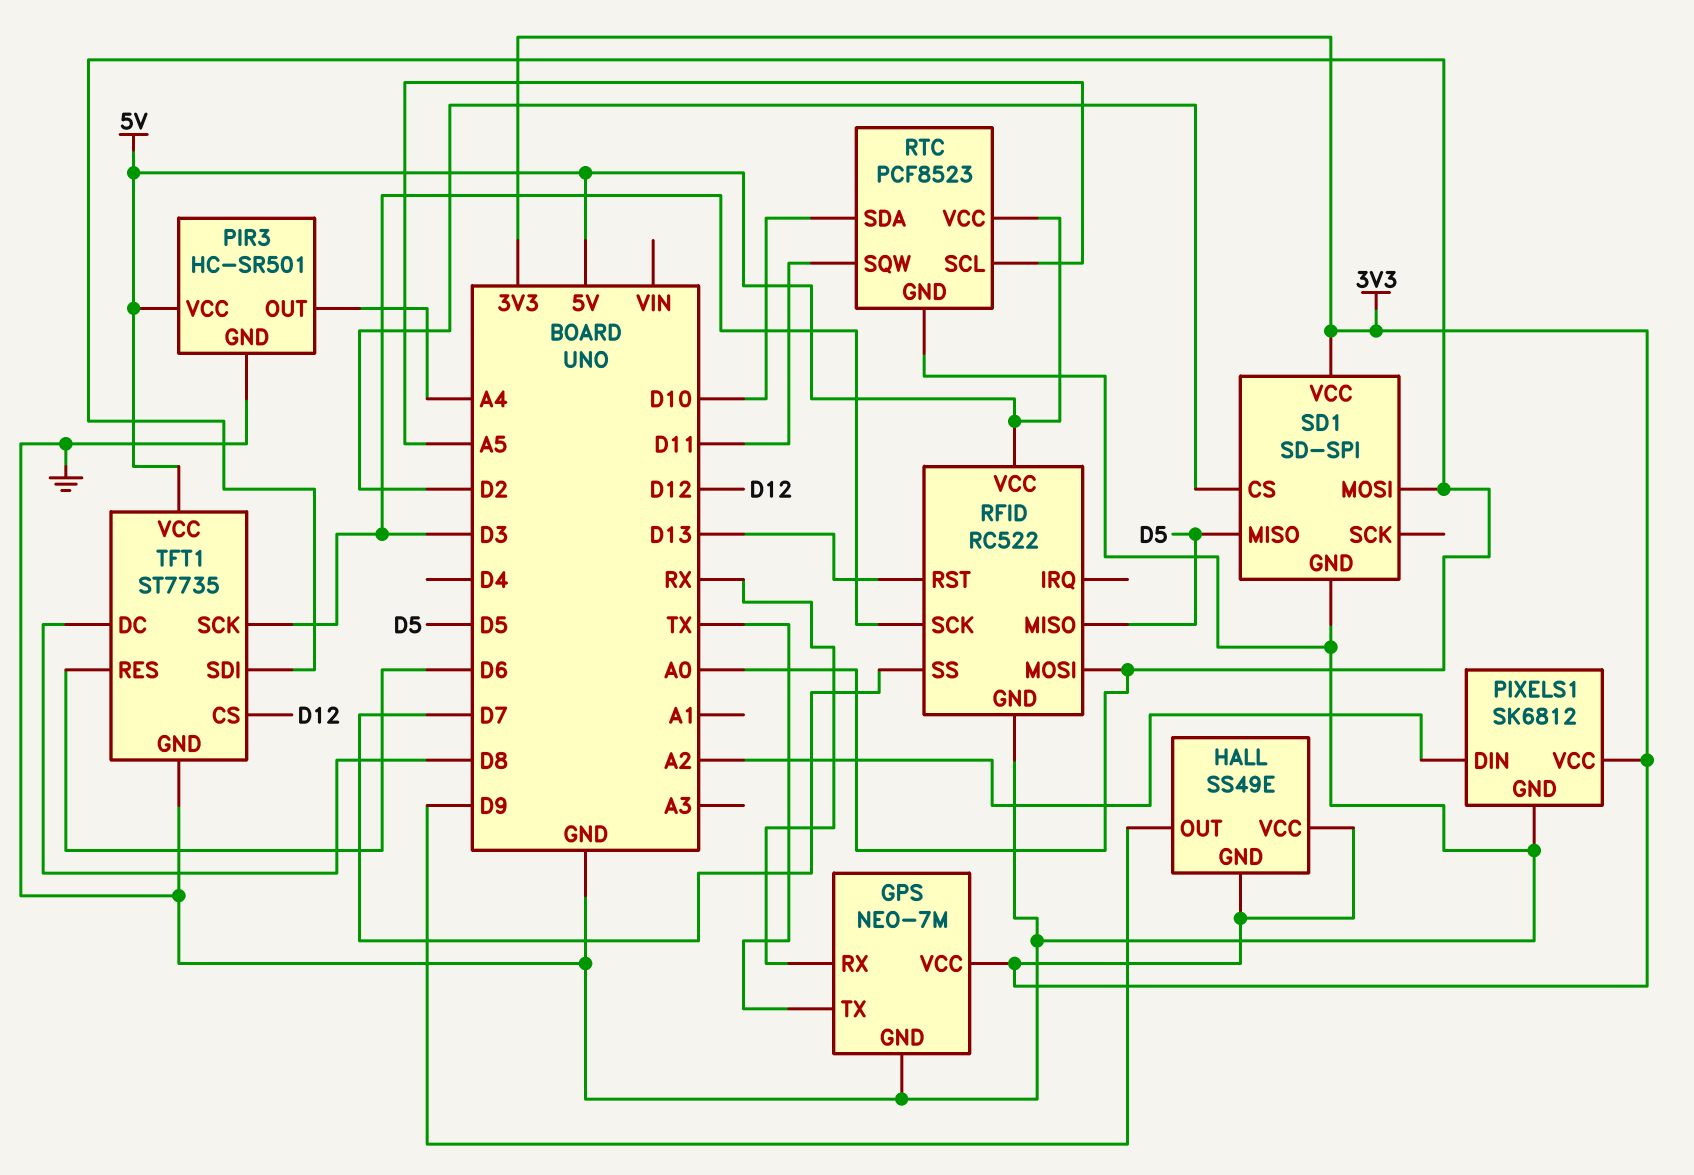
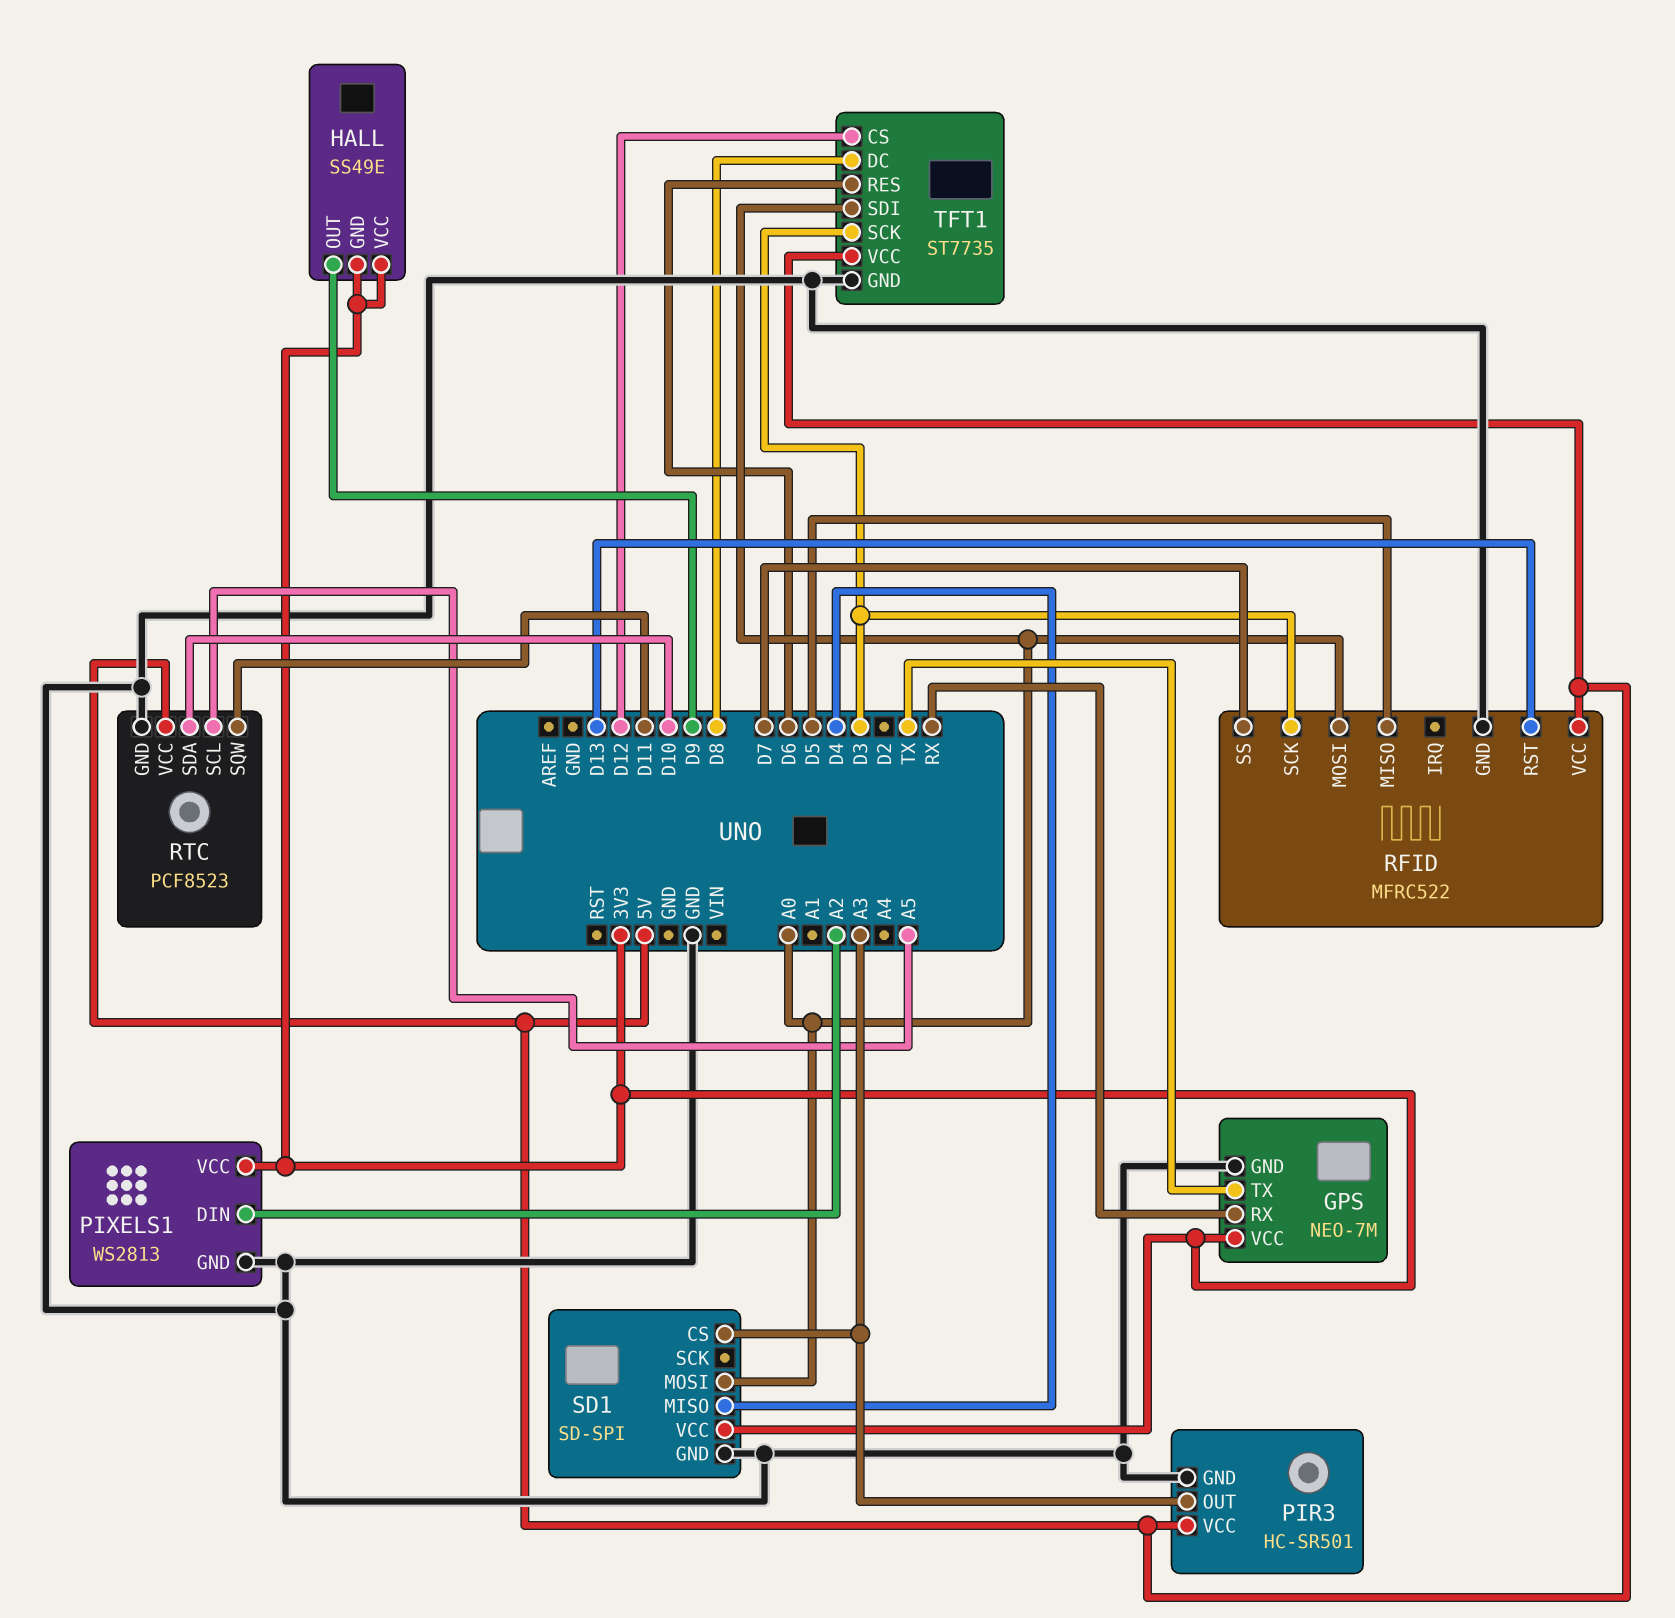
PIR3 pin OUT: A4 -> A3
PIXELS1: SK6812 -> WS2813
RFID: RC522 -> MFRC522
SD1 pin CS: D2 -> A3
SD1 pin MISO: D5 -> D4

